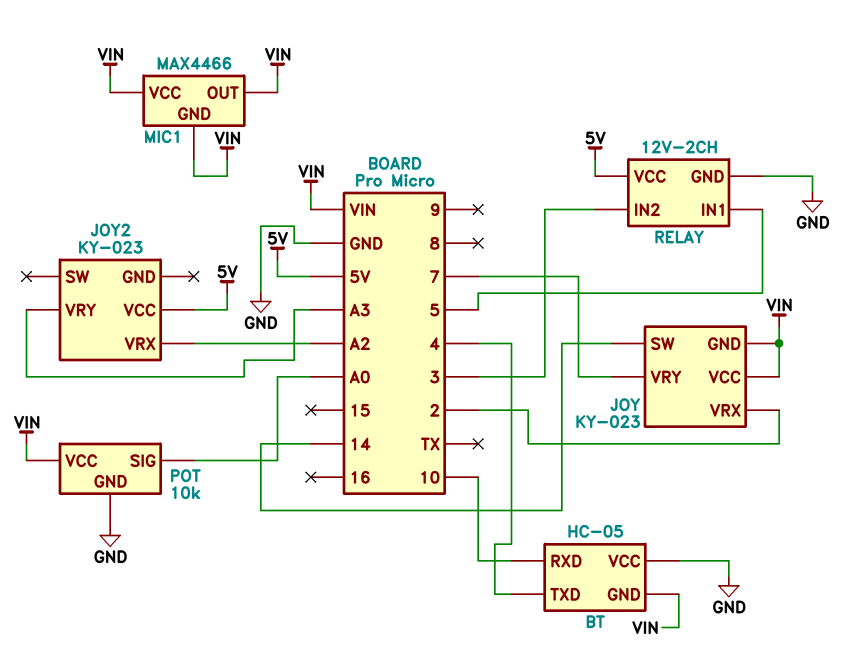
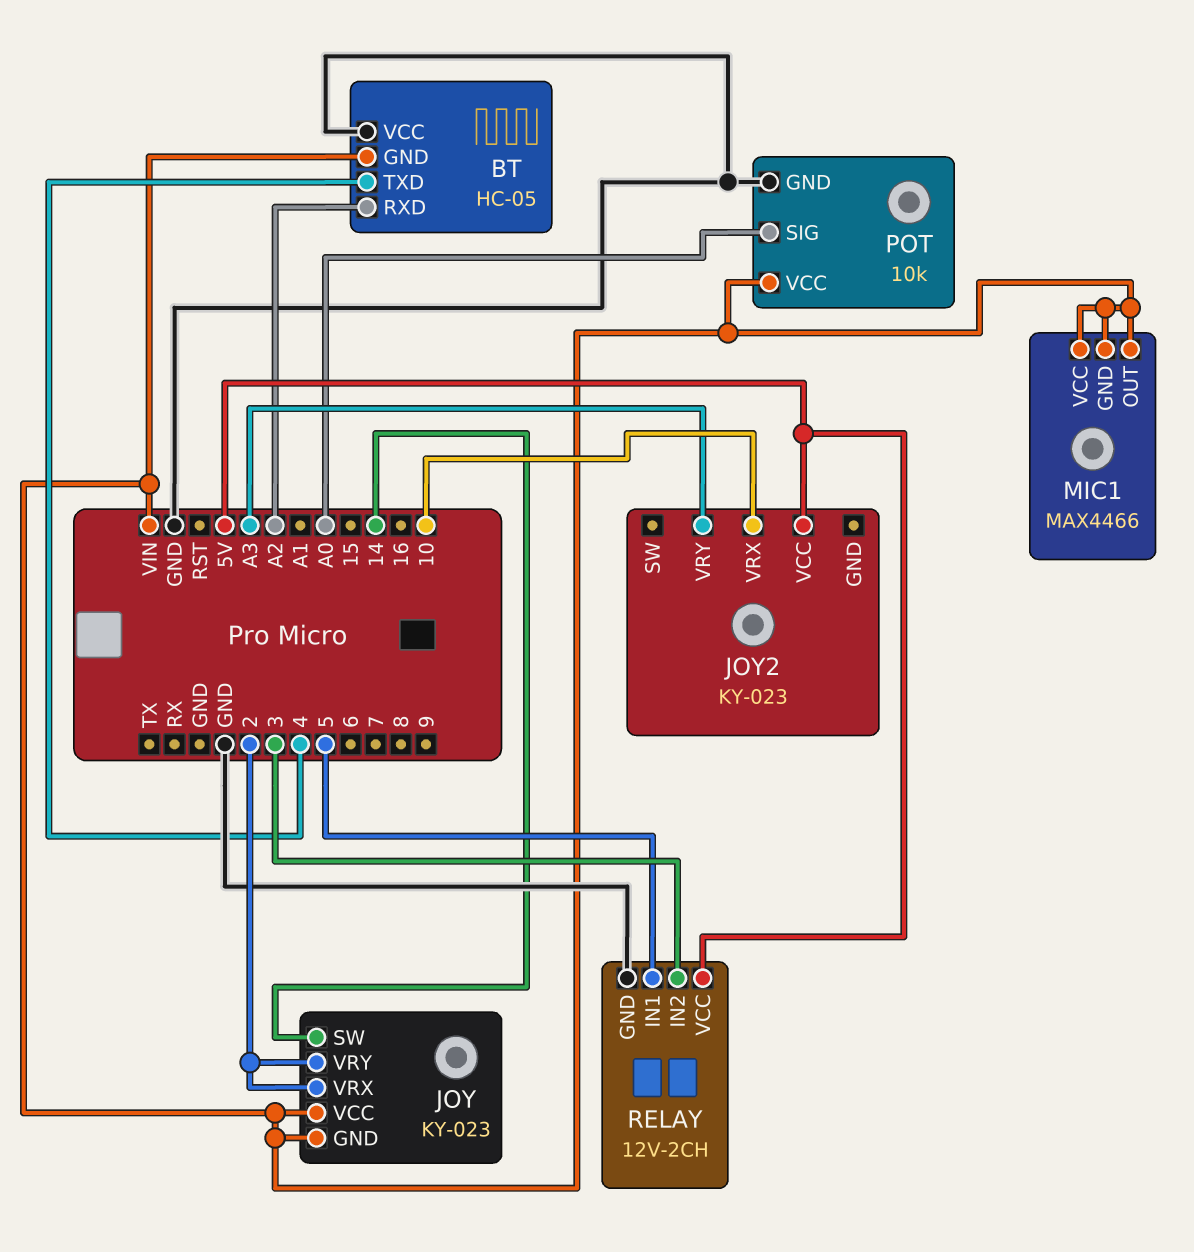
BT pin RXD: 10 -> A2
JOY pin VRY: 7 -> 2
JOY2 pin VRX: A2 -> 10

